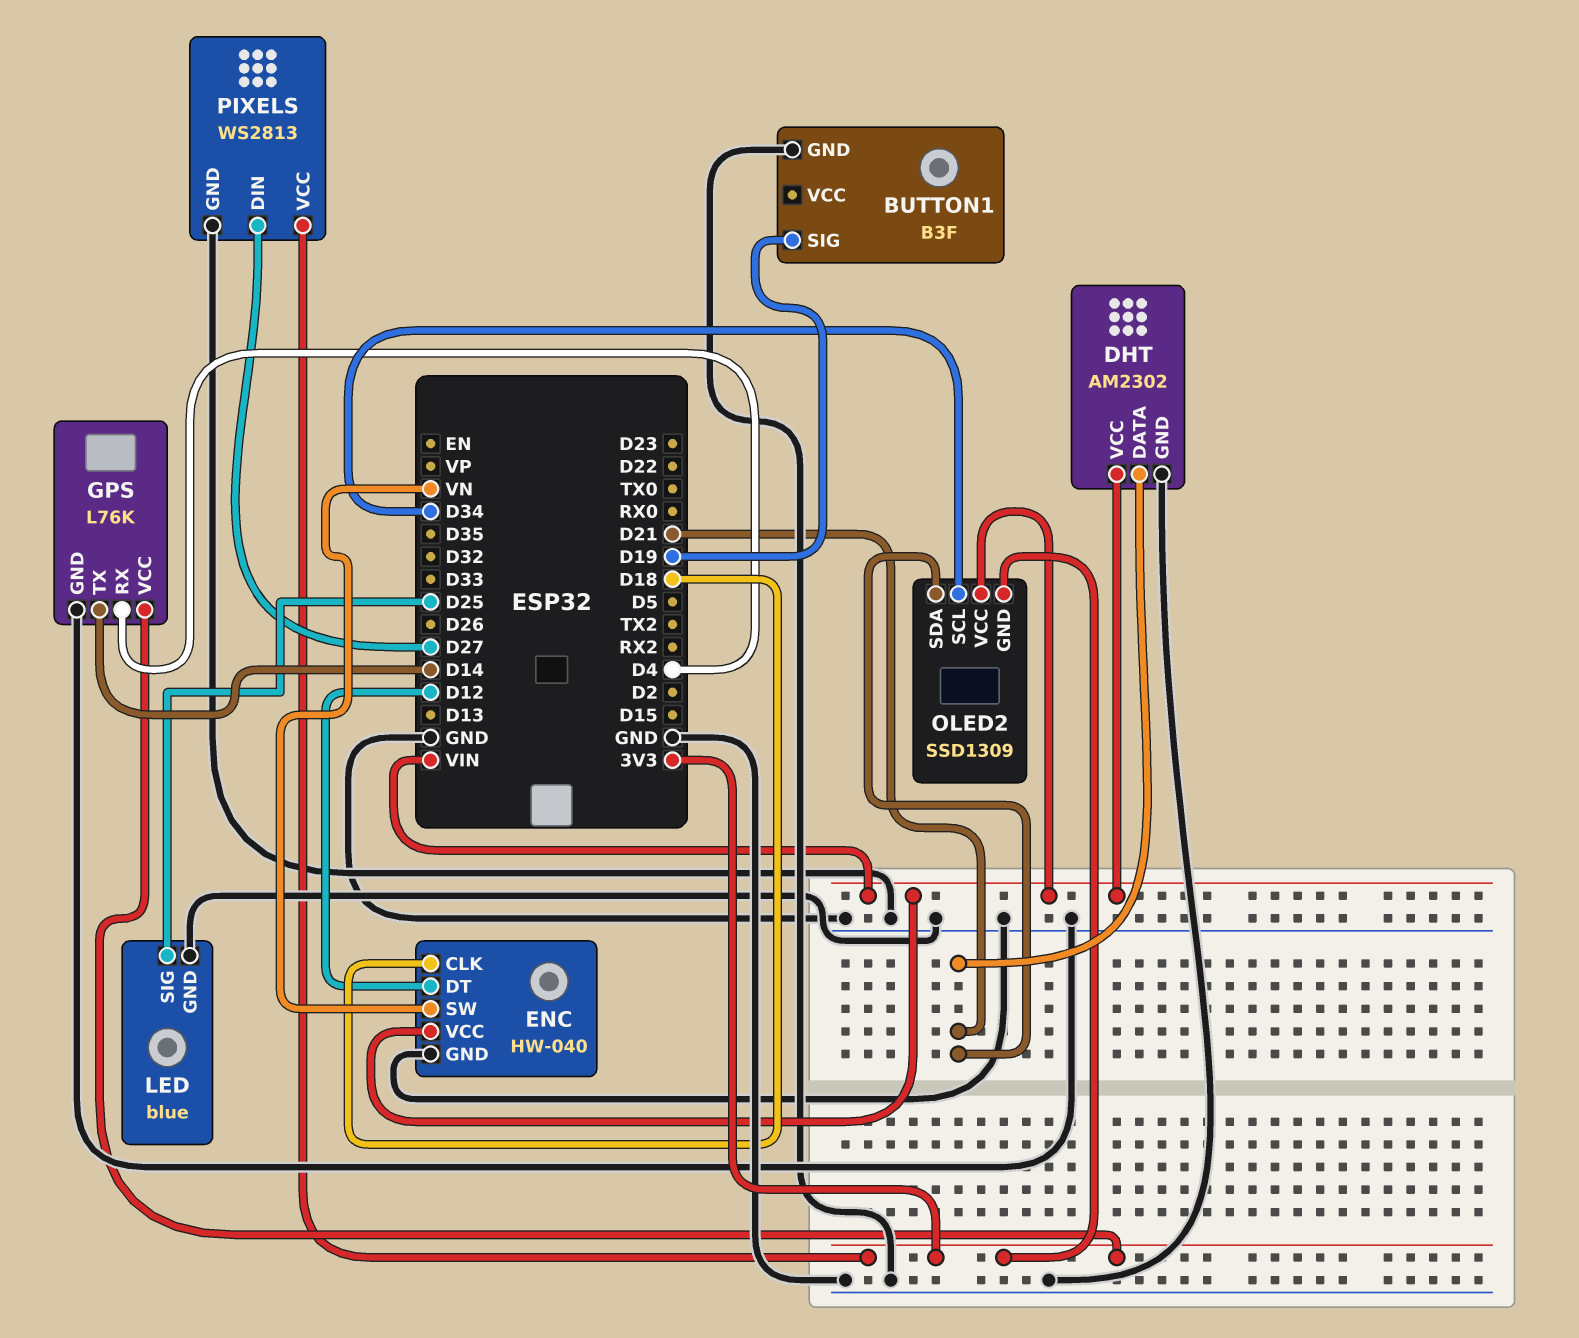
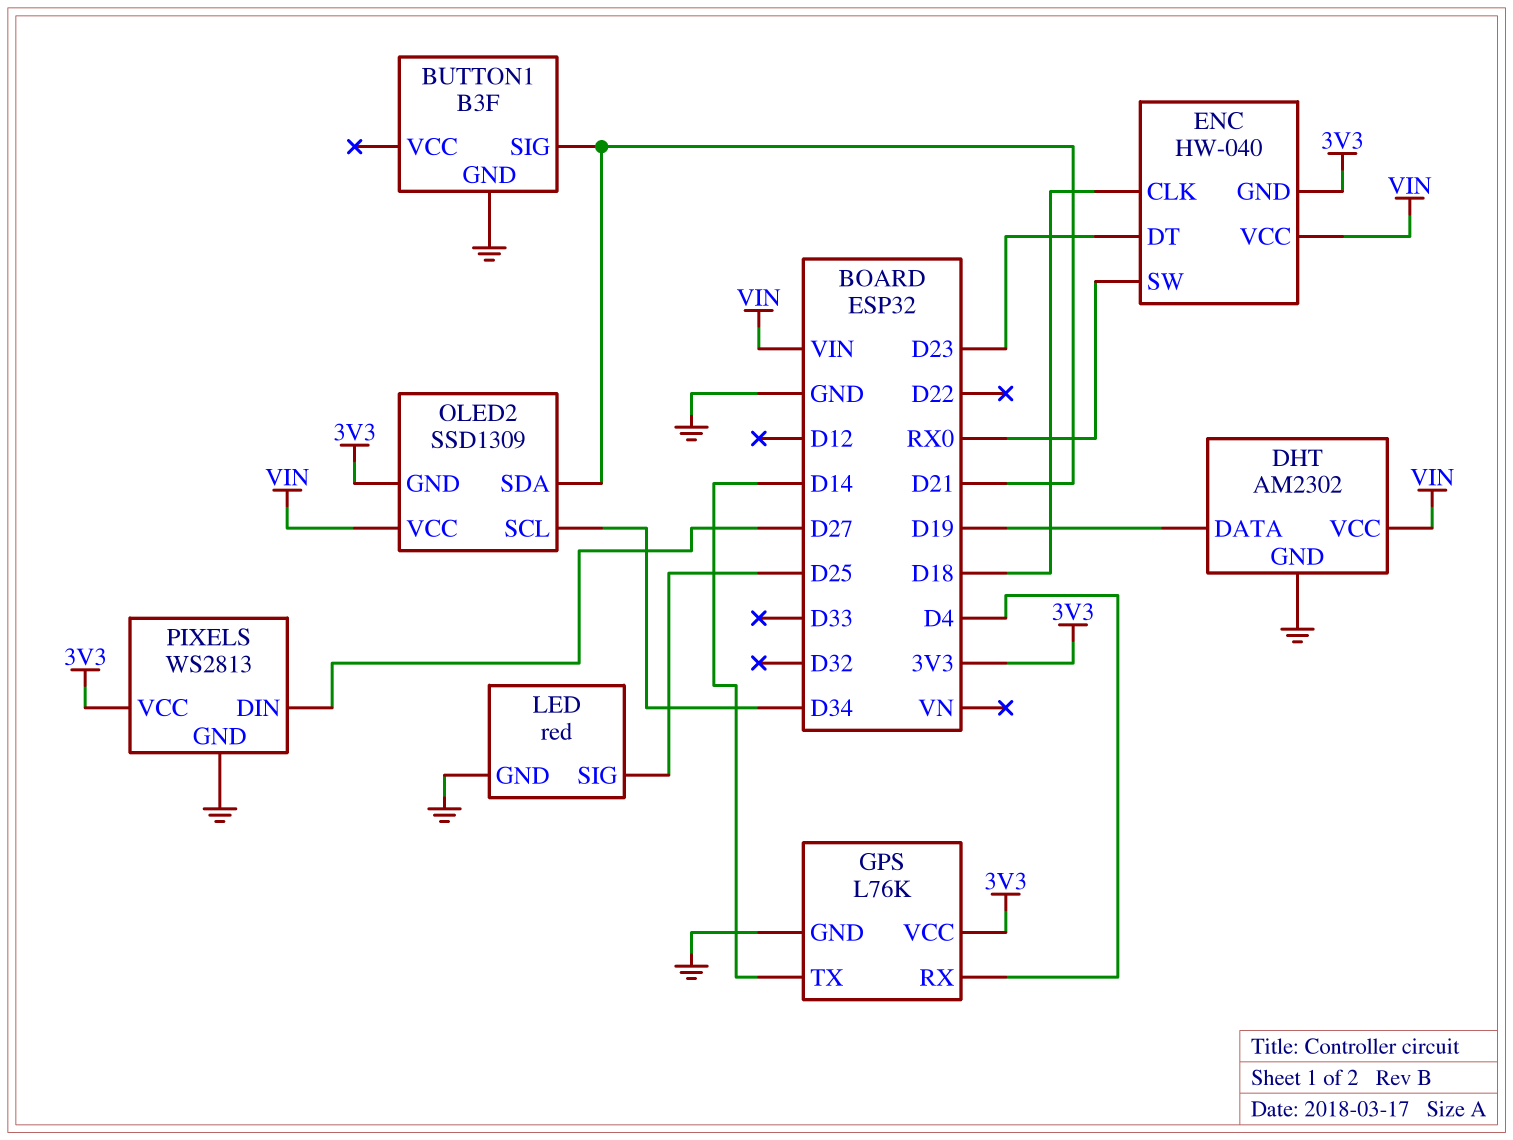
BUTTON1 pin SIG: D19 -> D21
DHT pin DATA: D21 -> D19
ENC pin DT: D12 -> D23
ENC pin GND: GND -> 3V3
ENC pin SW: VN -> RX0
LED: blue -> red

